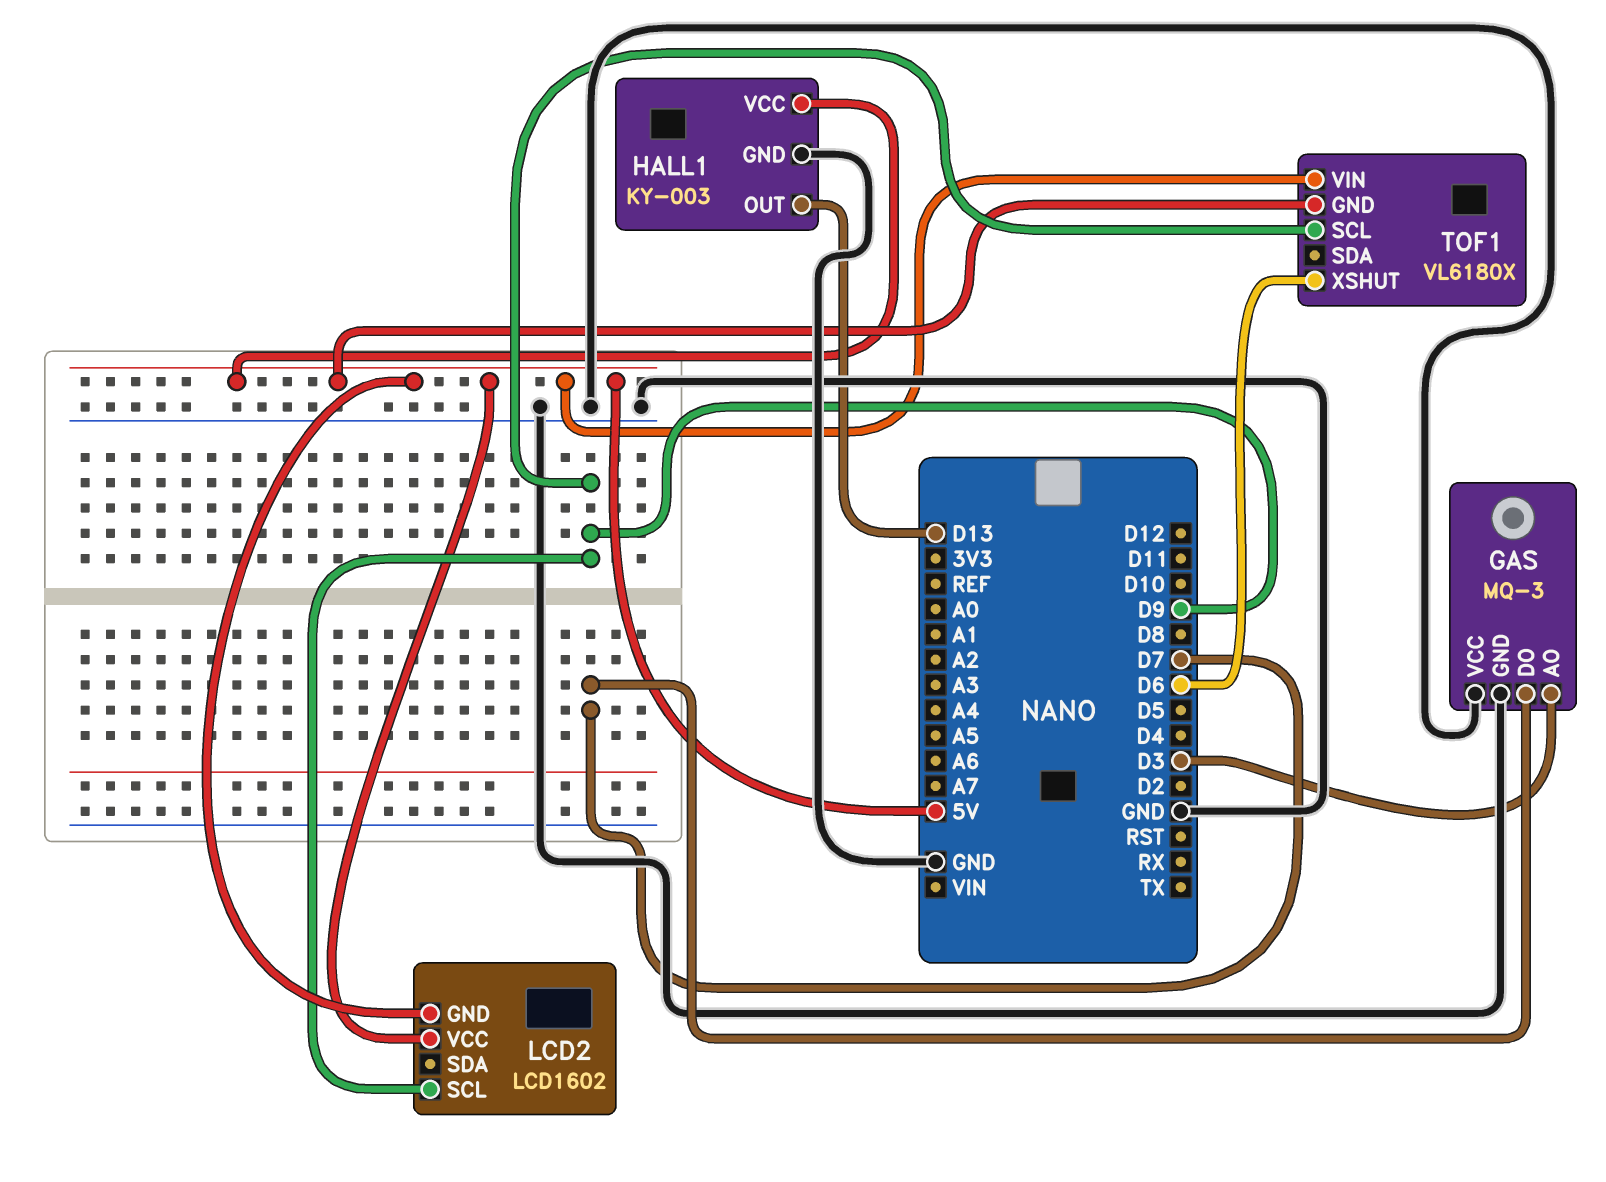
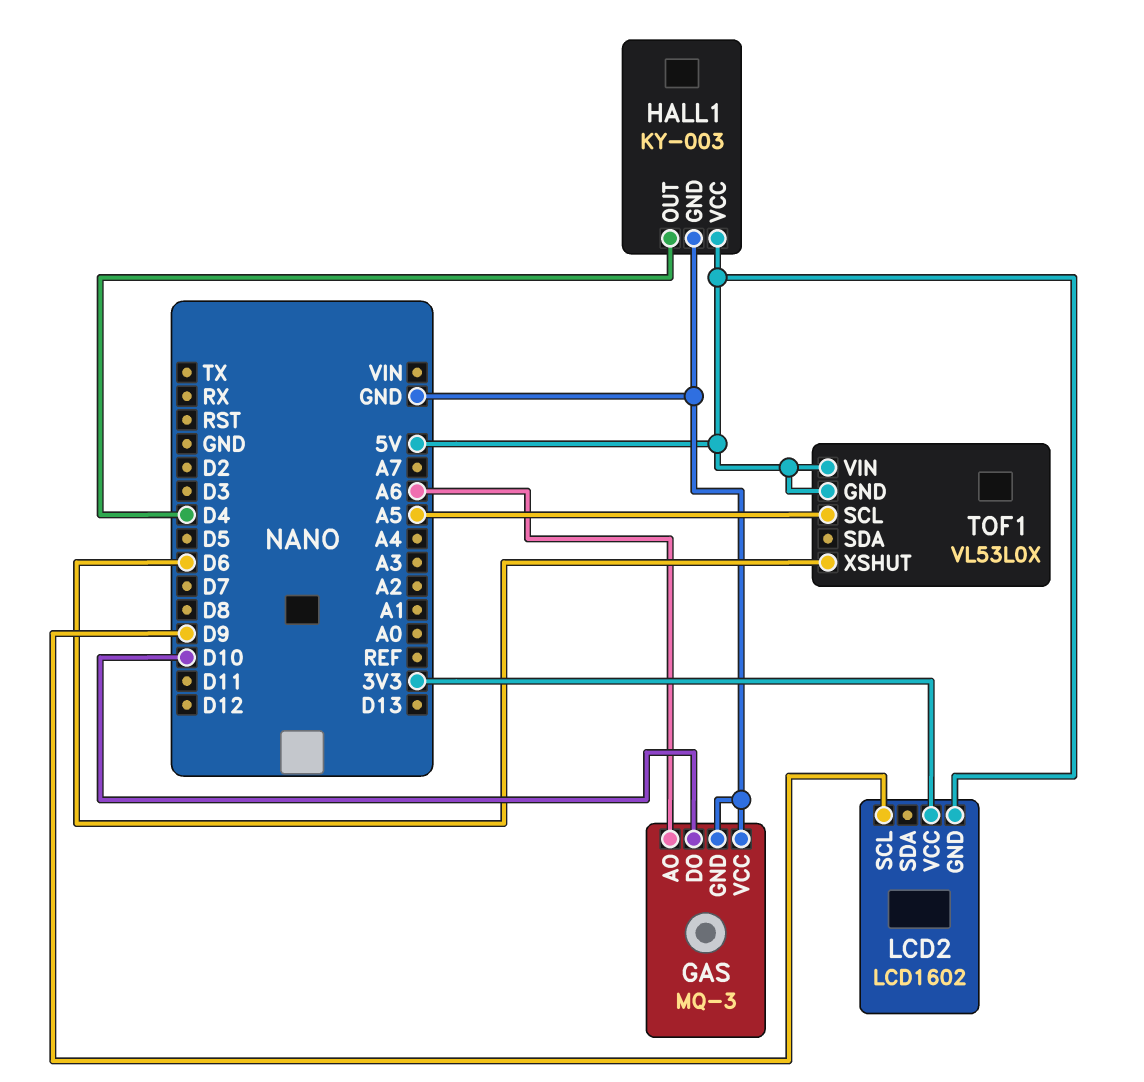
GAS pin AO: D3 -> A6
GAS pin DO: D7 -> D10
HALL1 pin OUT: D13 -> D4
LCD2 pin VCC: 5V -> 3V3
TOF1: VL6180X -> VL53L0X
TOF1 pin SCL: D9 -> A5

